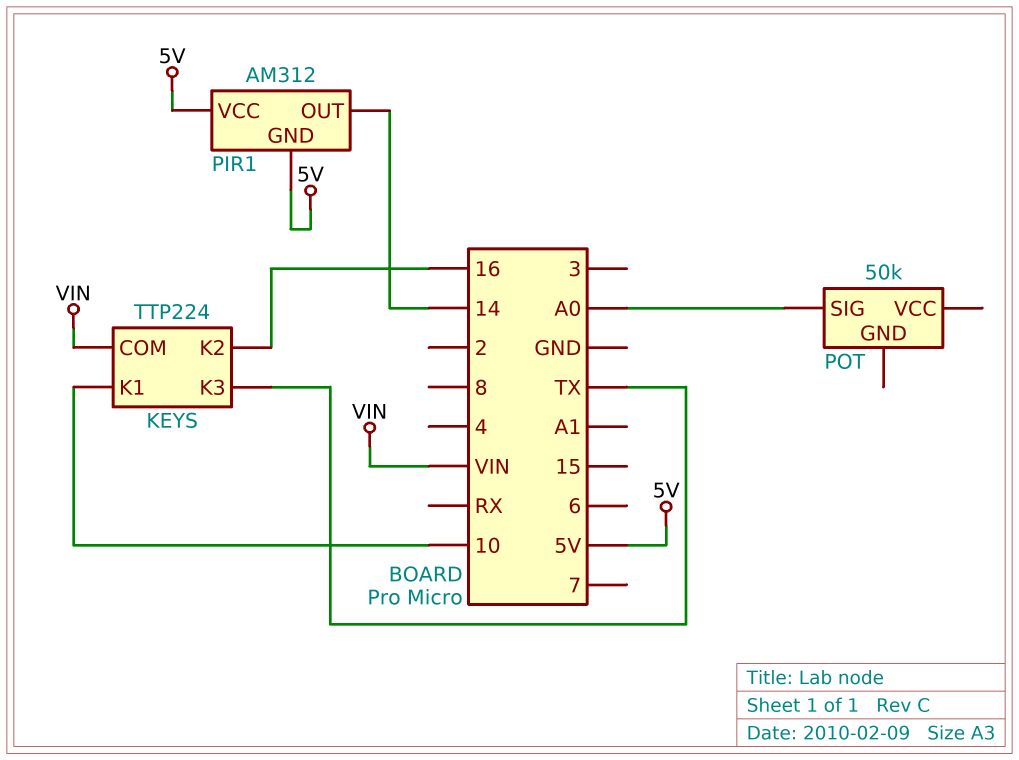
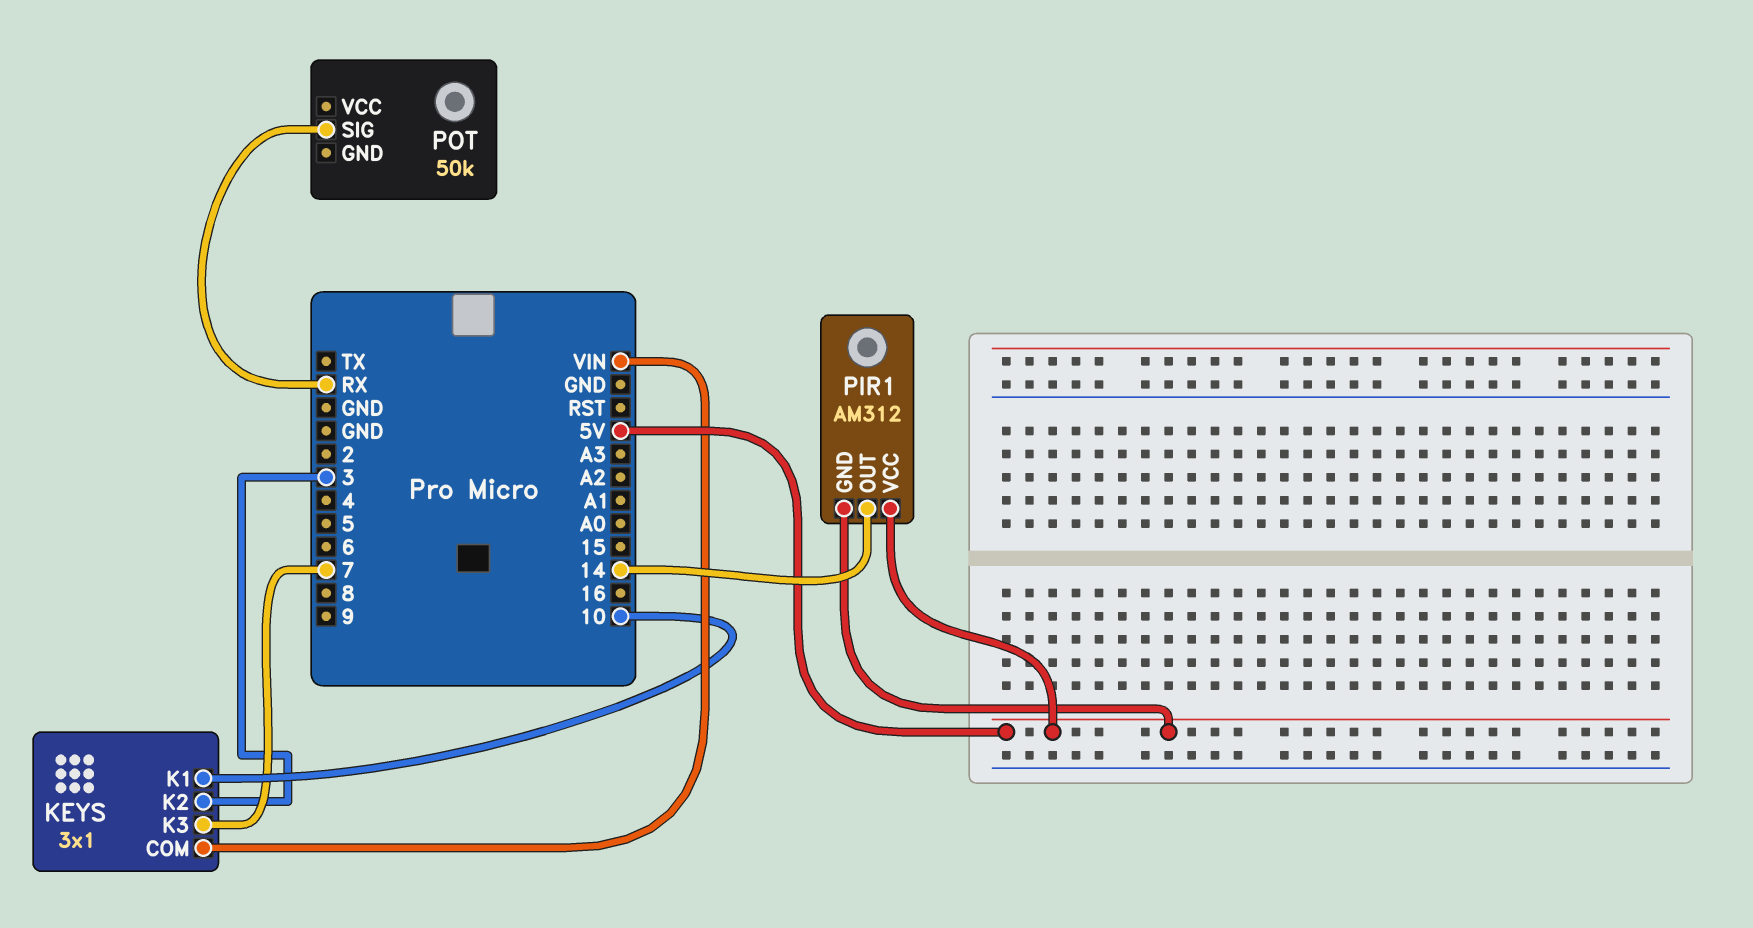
KEYS: TTP224 -> 3x1
KEYS pin K2: 16 -> 3
KEYS pin K3: TX -> 7
POT pin SIG: A0 -> RX

